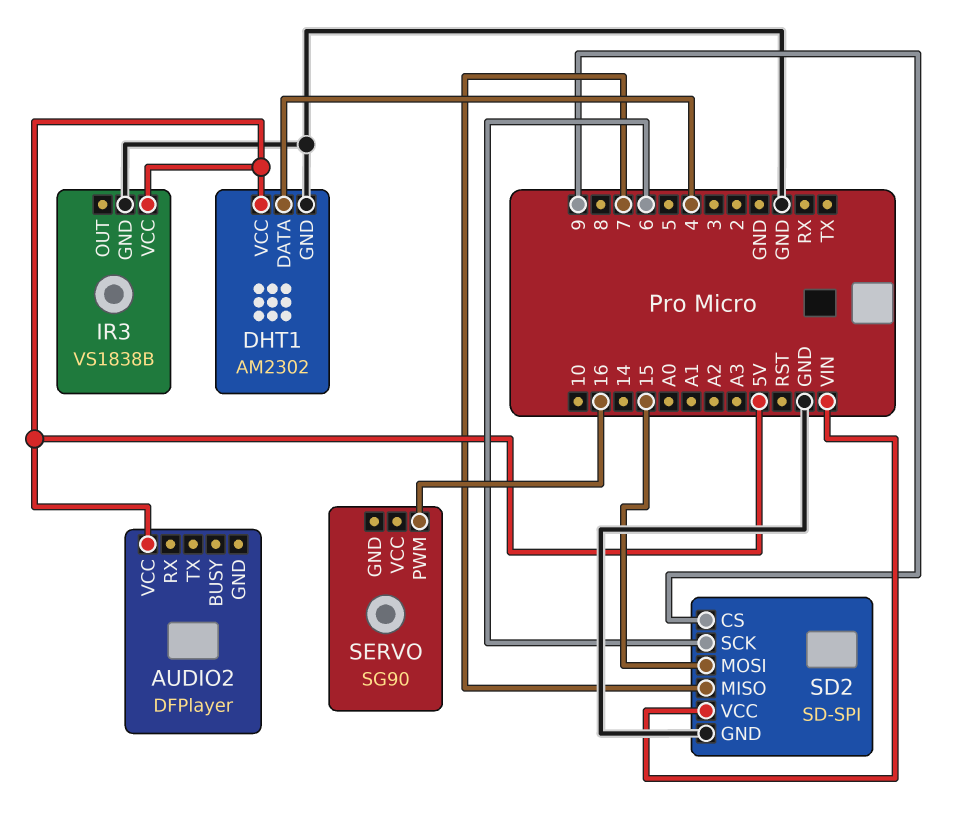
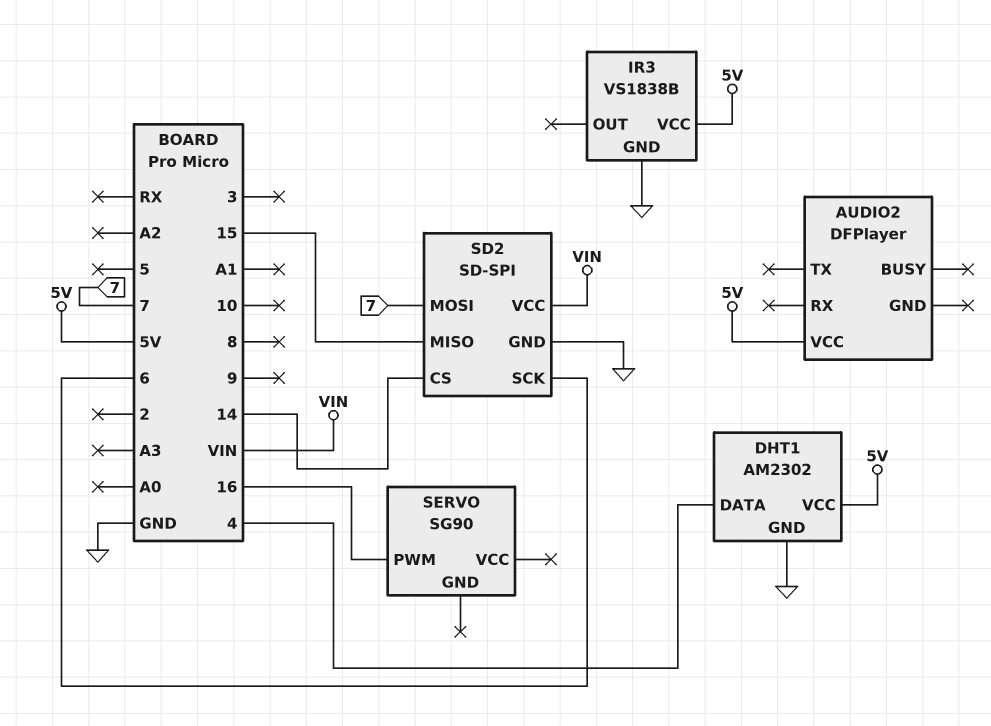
SD2 pin CS: 9 -> 14
SD2 pin MISO: 7 -> 15
SD2 pin MOSI: 15 -> 7

